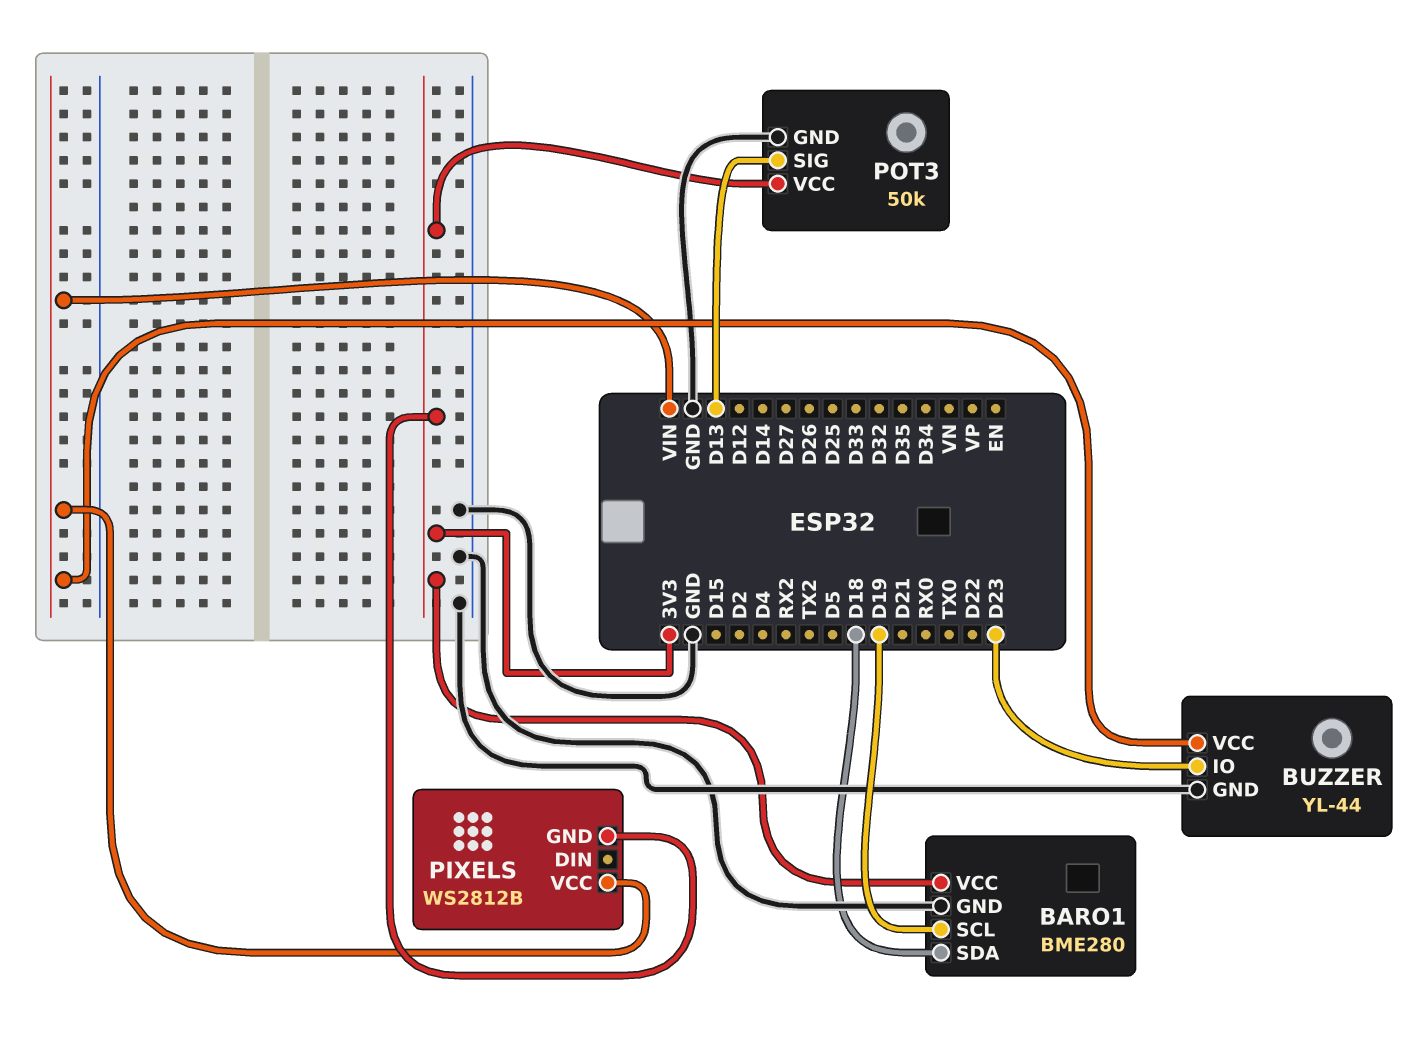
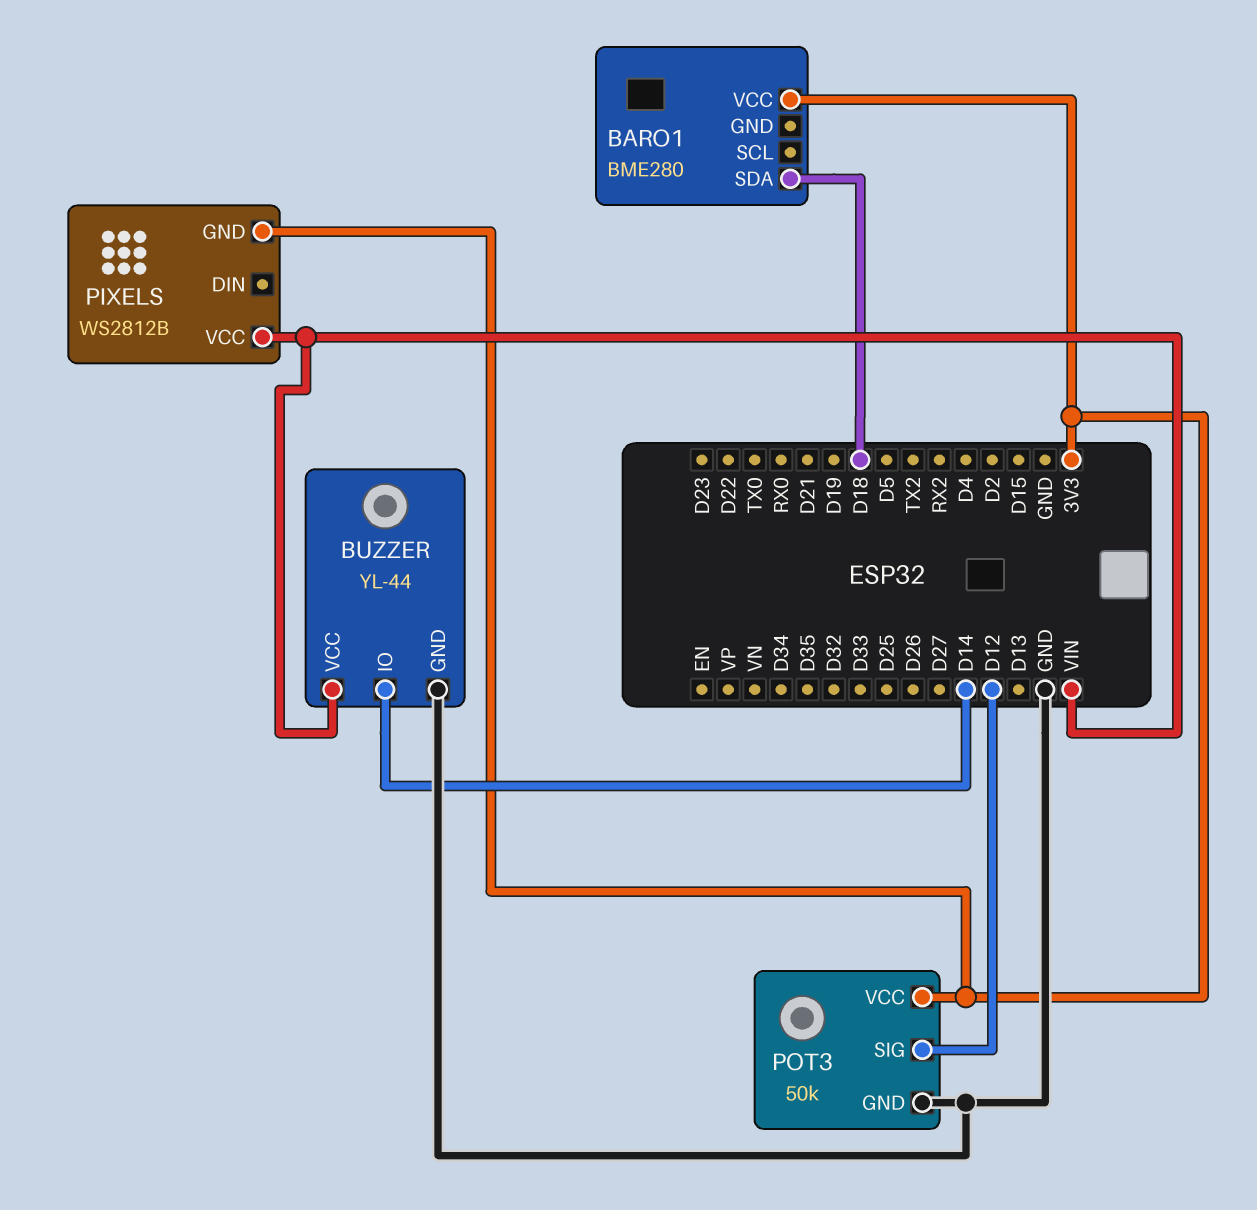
BARO1 pin GND: GND -> none
BARO1 pin SCL: D19 -> none
BUZZER pin IO: D23 -> D14
POT3 pin SIG: D13 -> D12

